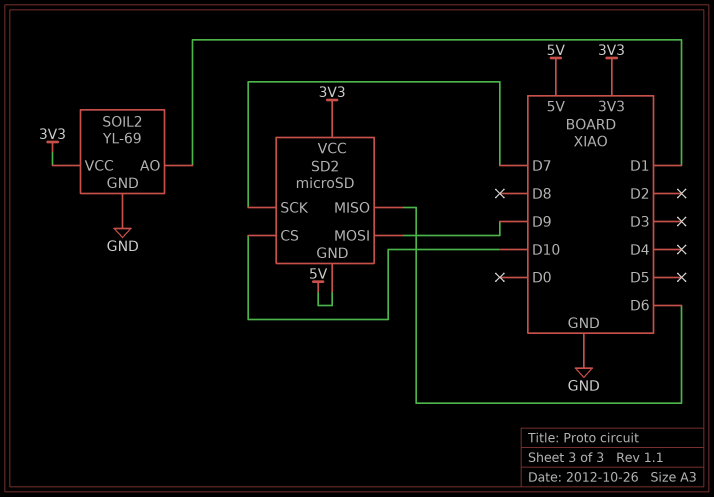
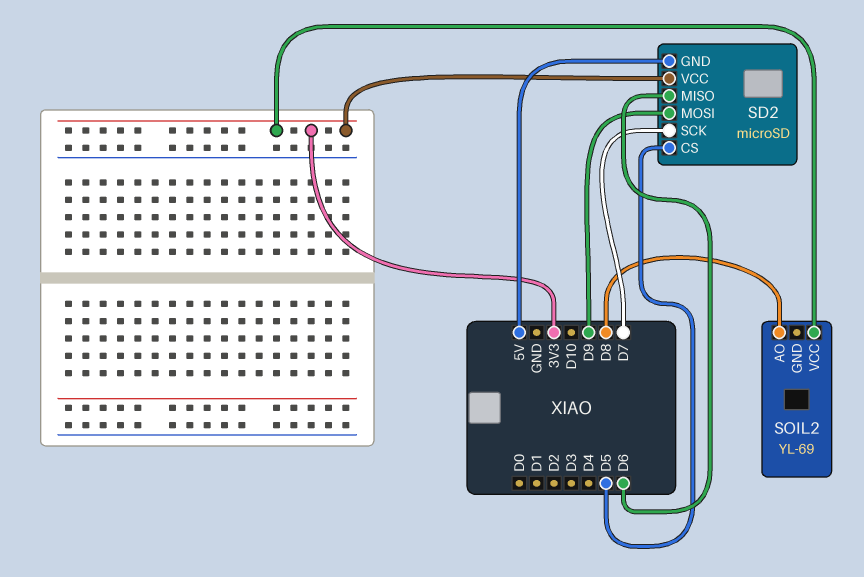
SD2 pin CS: D10 -> D5
SOIL2 pin AO: D1 -> D8
SOIL2 pin GND: GND -> none

